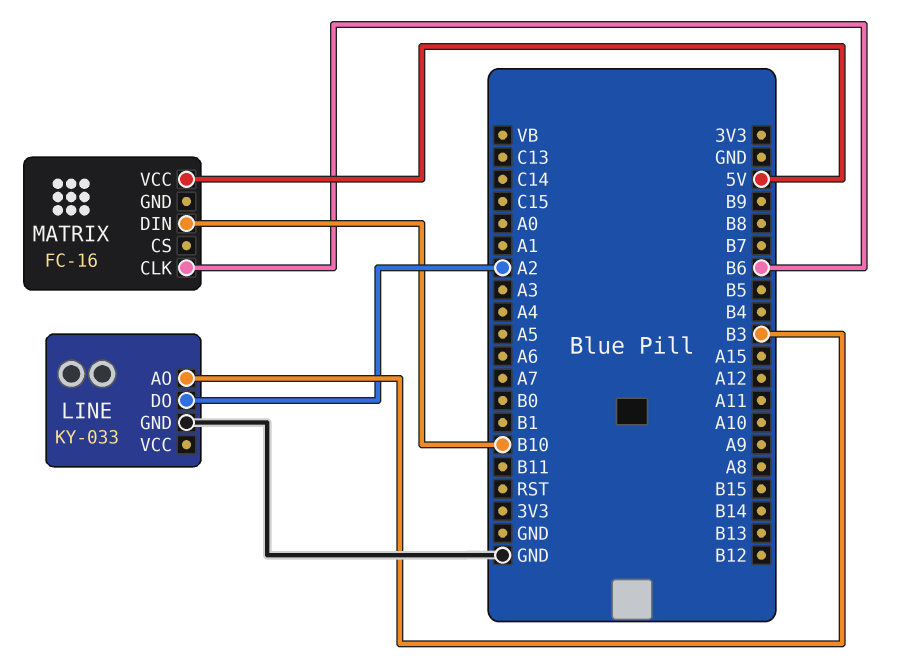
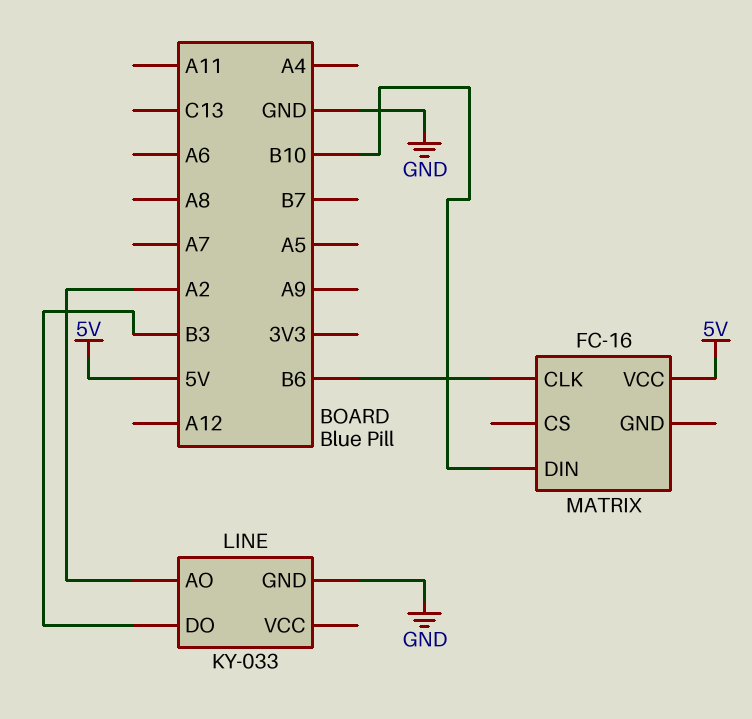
LINE pin AO: B3 -> A2
LINE pin DO: A2 -> B3

